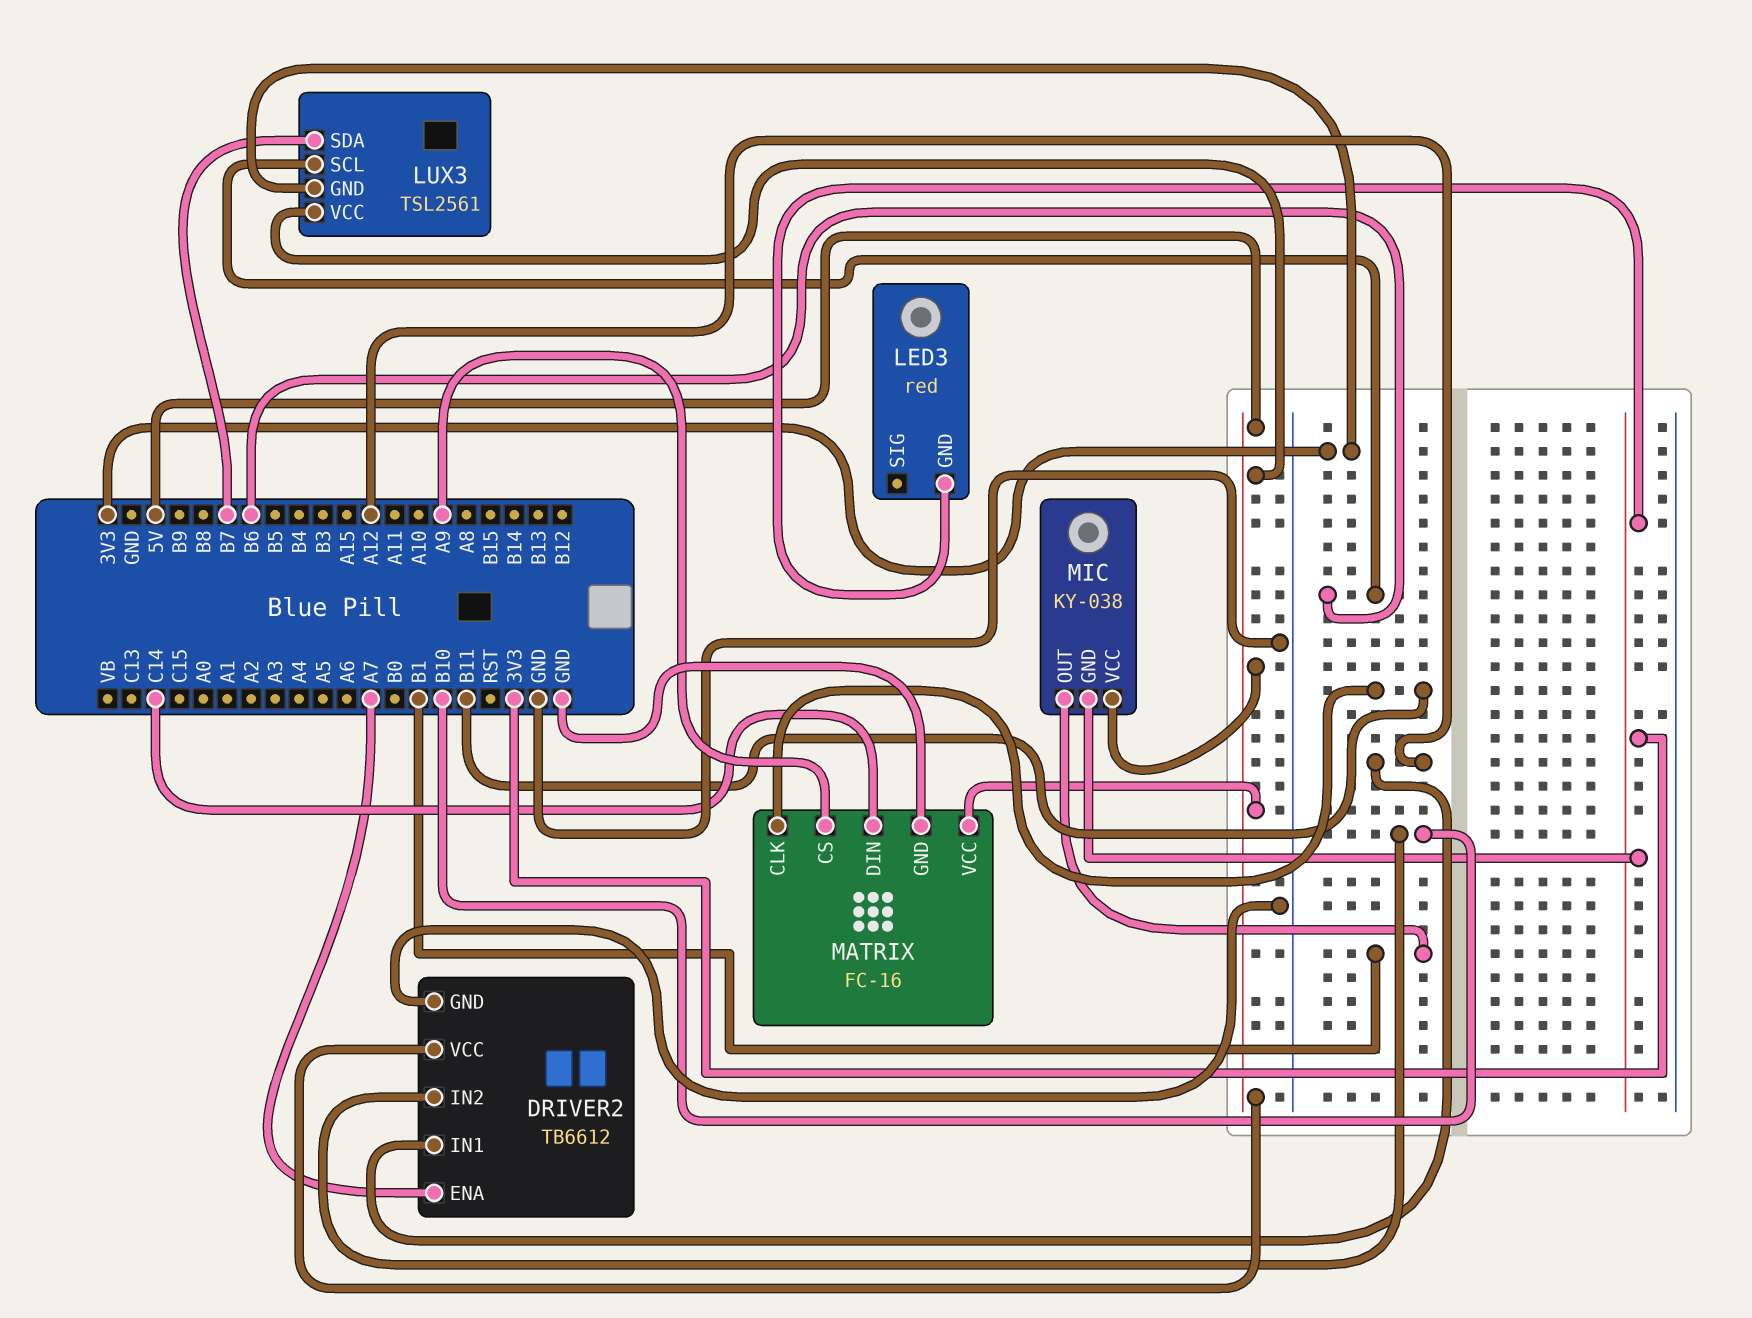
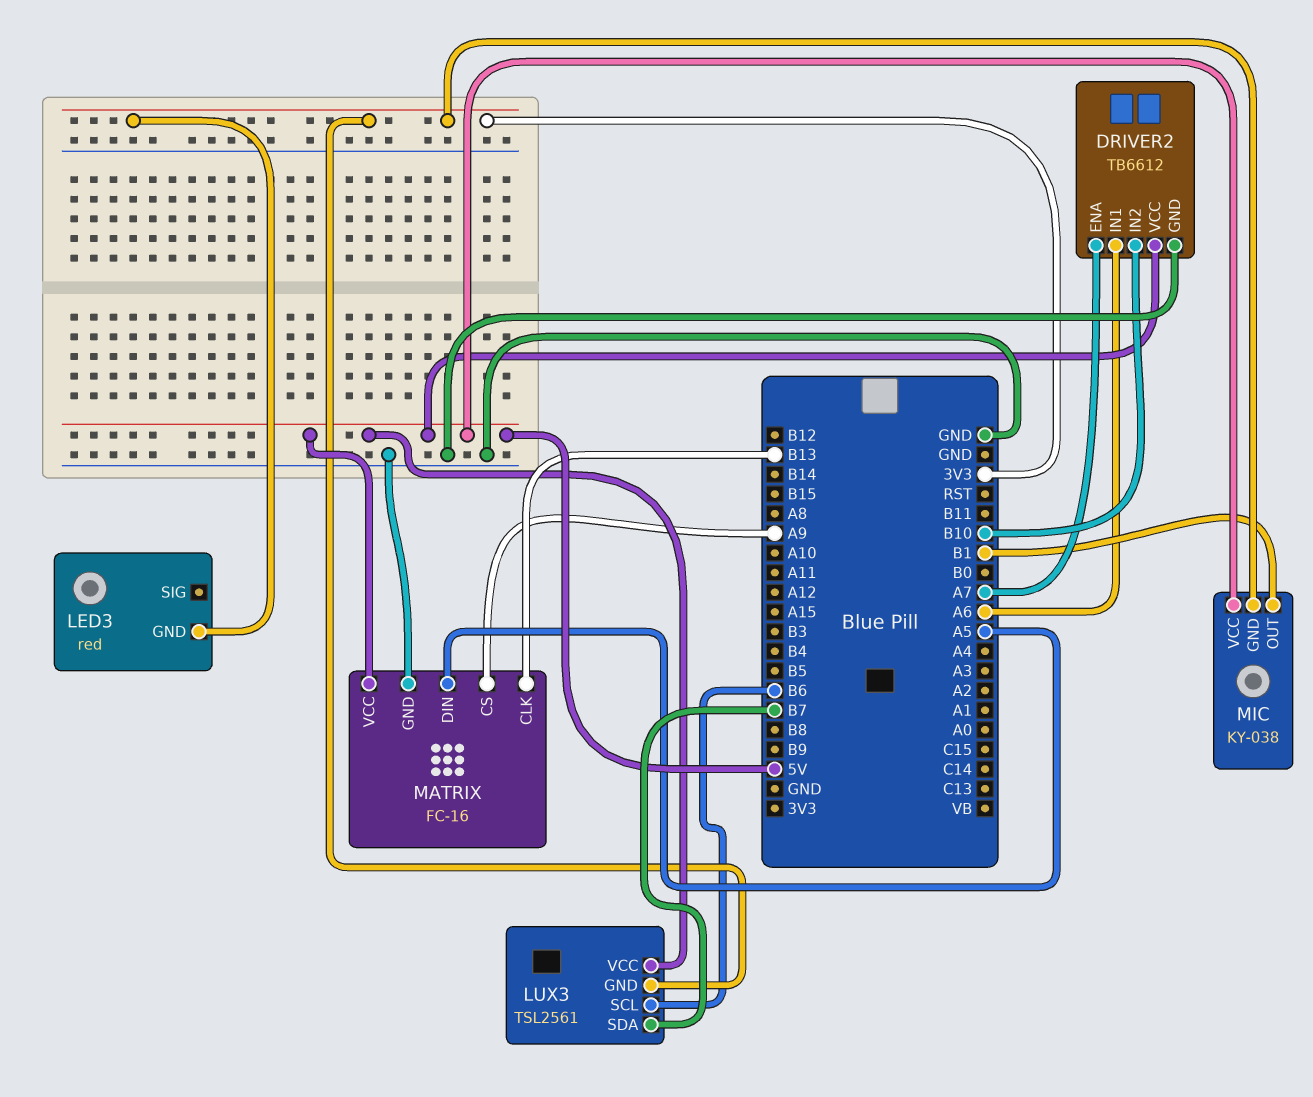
DRIVER2 pin IN1: A12 -> A6
MATRIX pin CLK: B11 -> B13
MATRIX pin DIN: C14 -> A5

